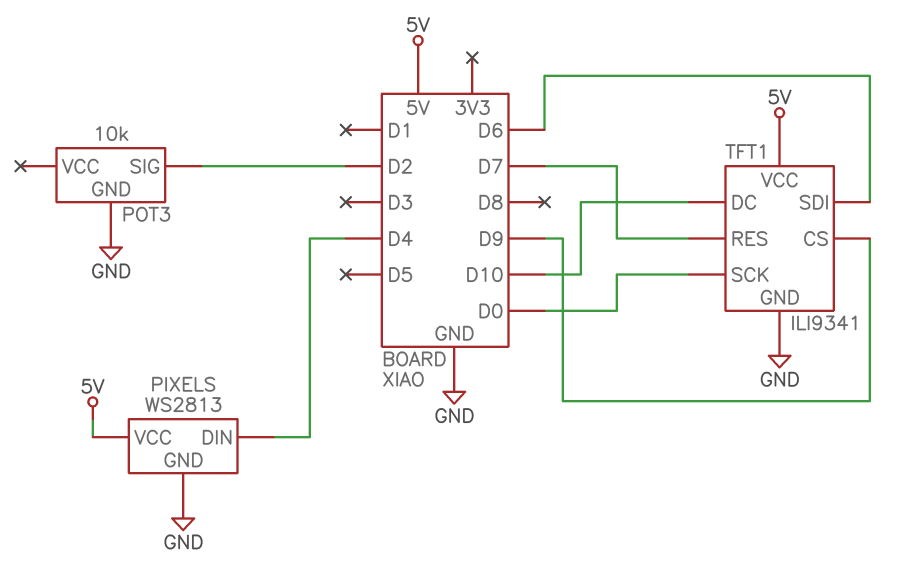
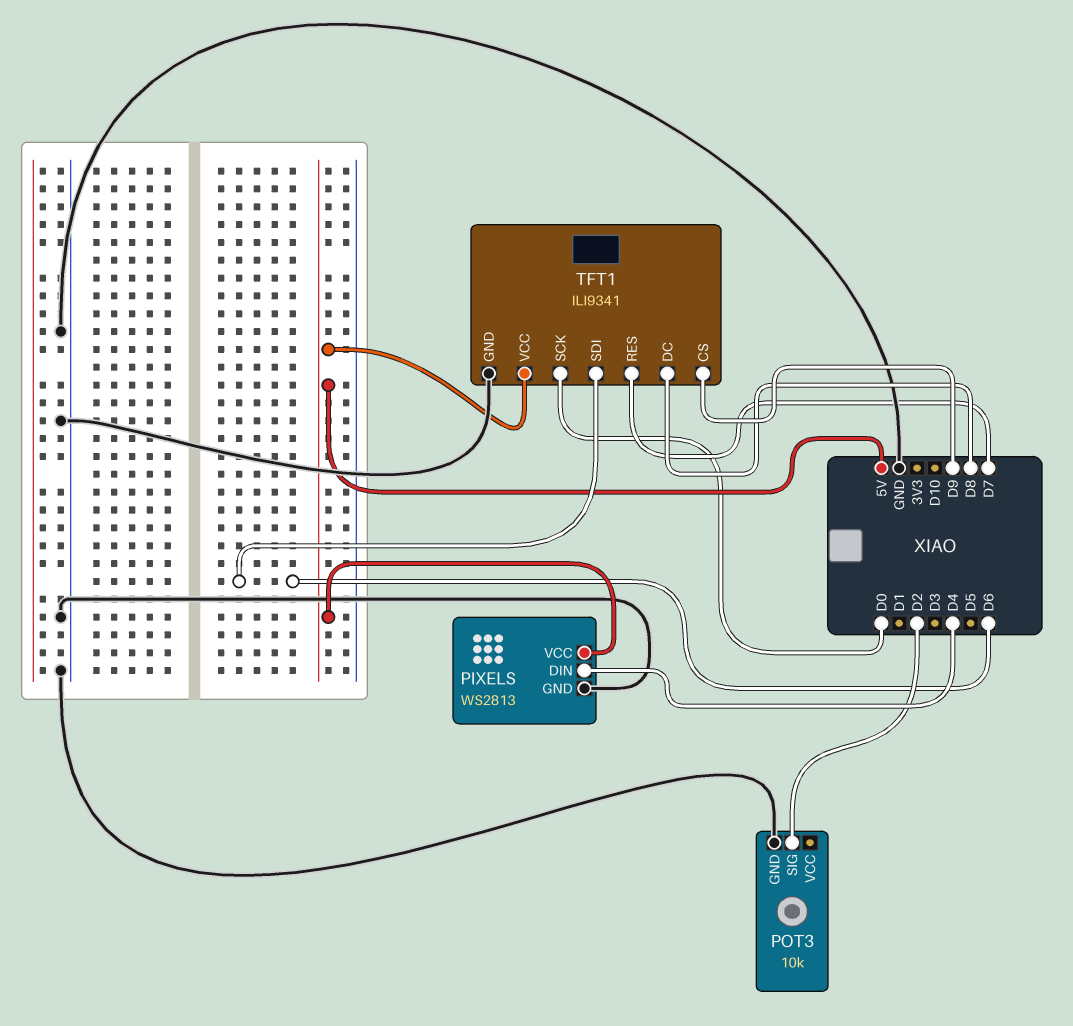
TFT1 pin DC: D10 -> D8

